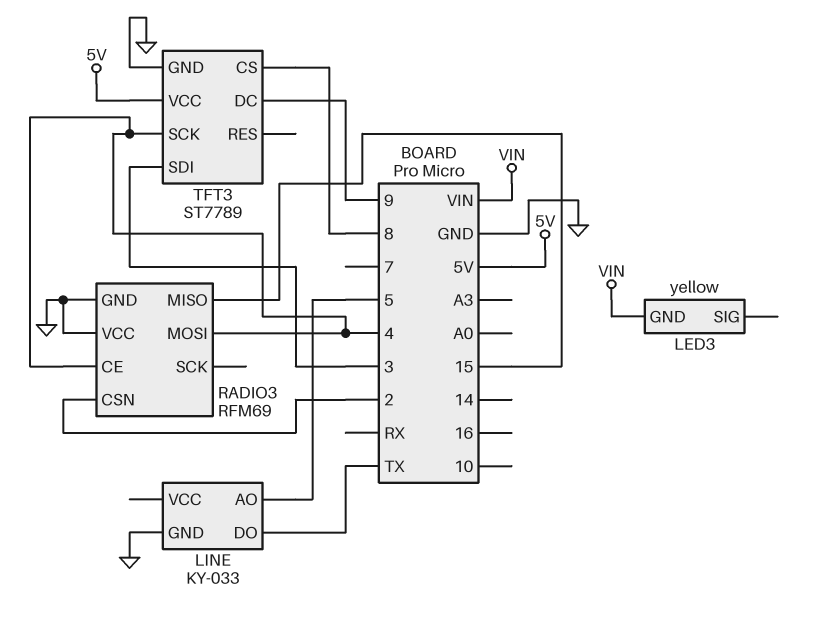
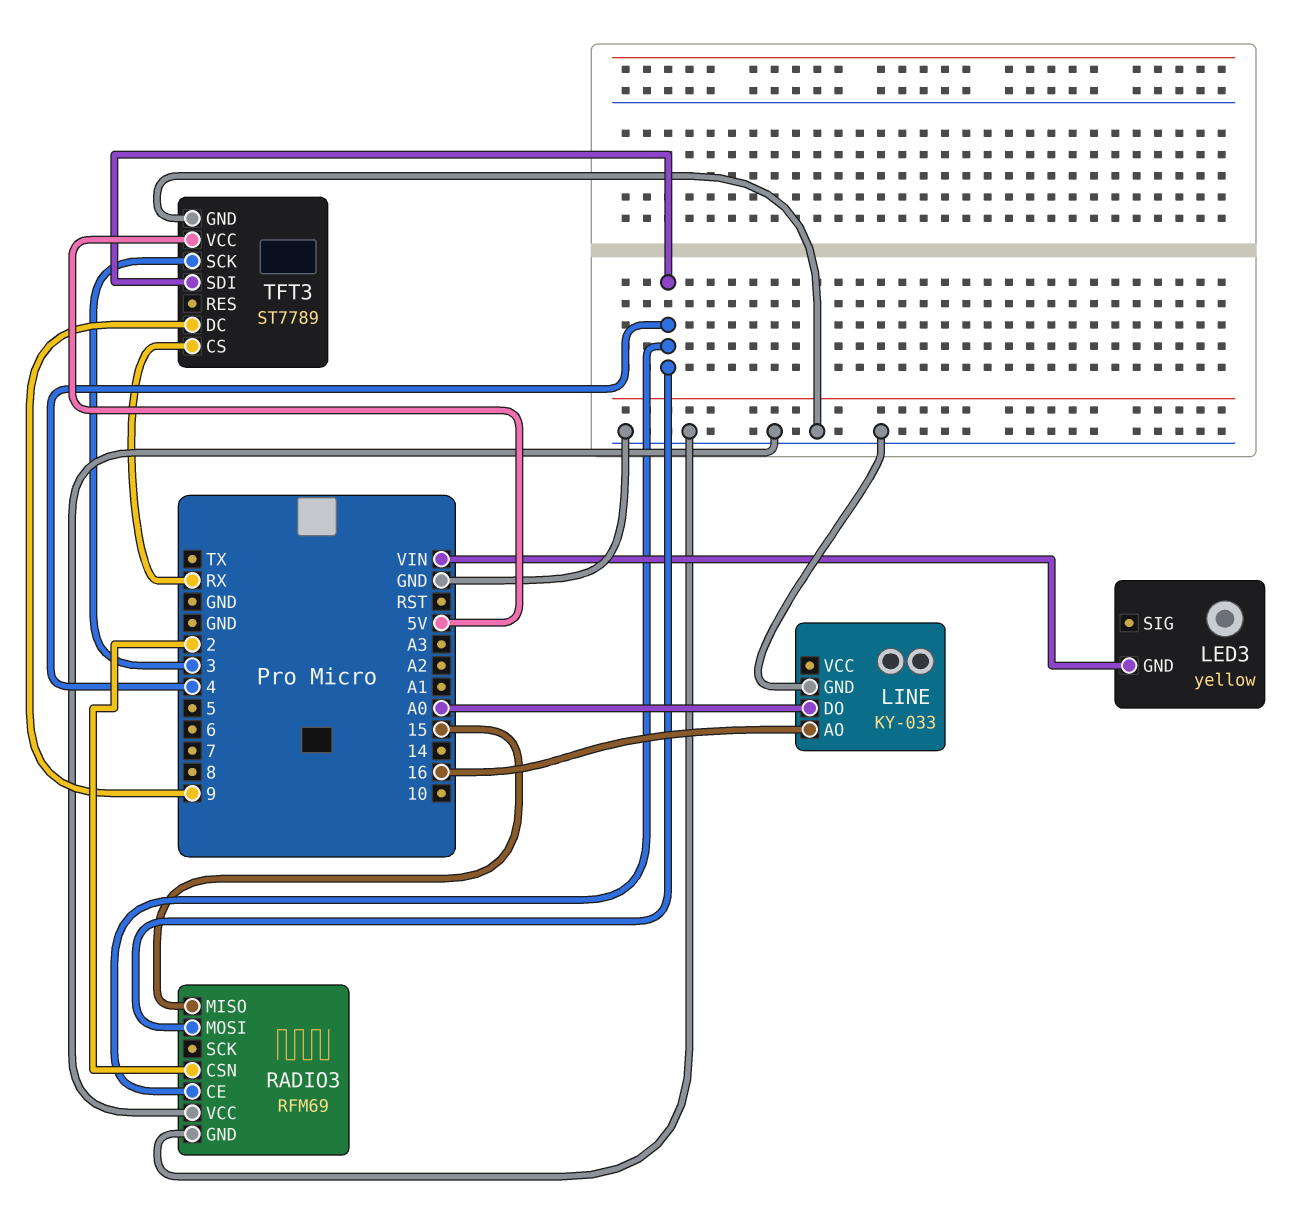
LINE pin AO: 5 -> 16
LINE pin DO: TX -> A0
TFT3 pin CS: 8 -> RX
TFT3 pin SCK: 4 -> 3
TFT3 pin SDI: 3 -> 4

